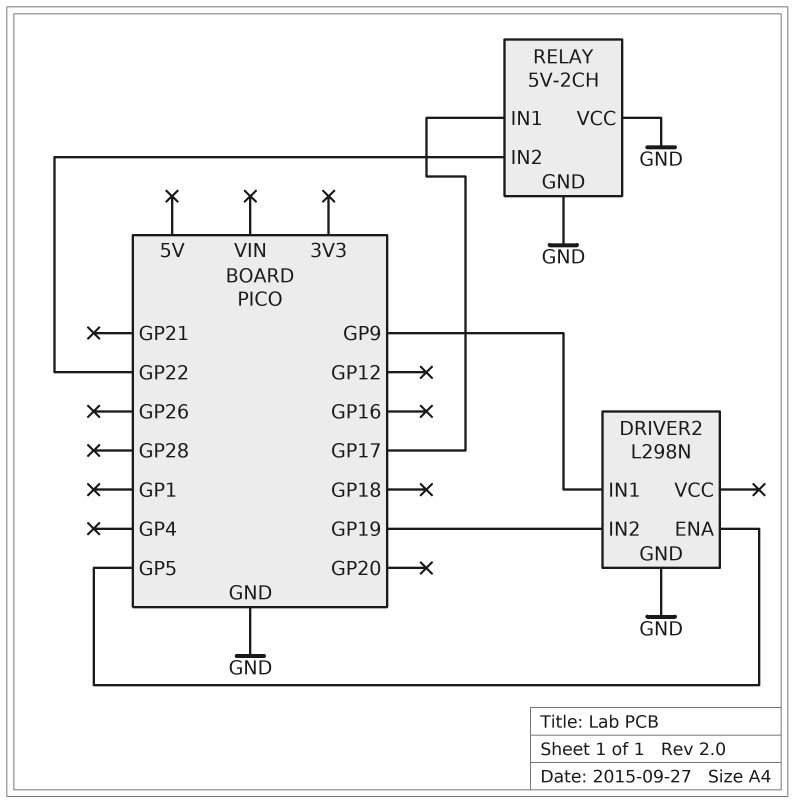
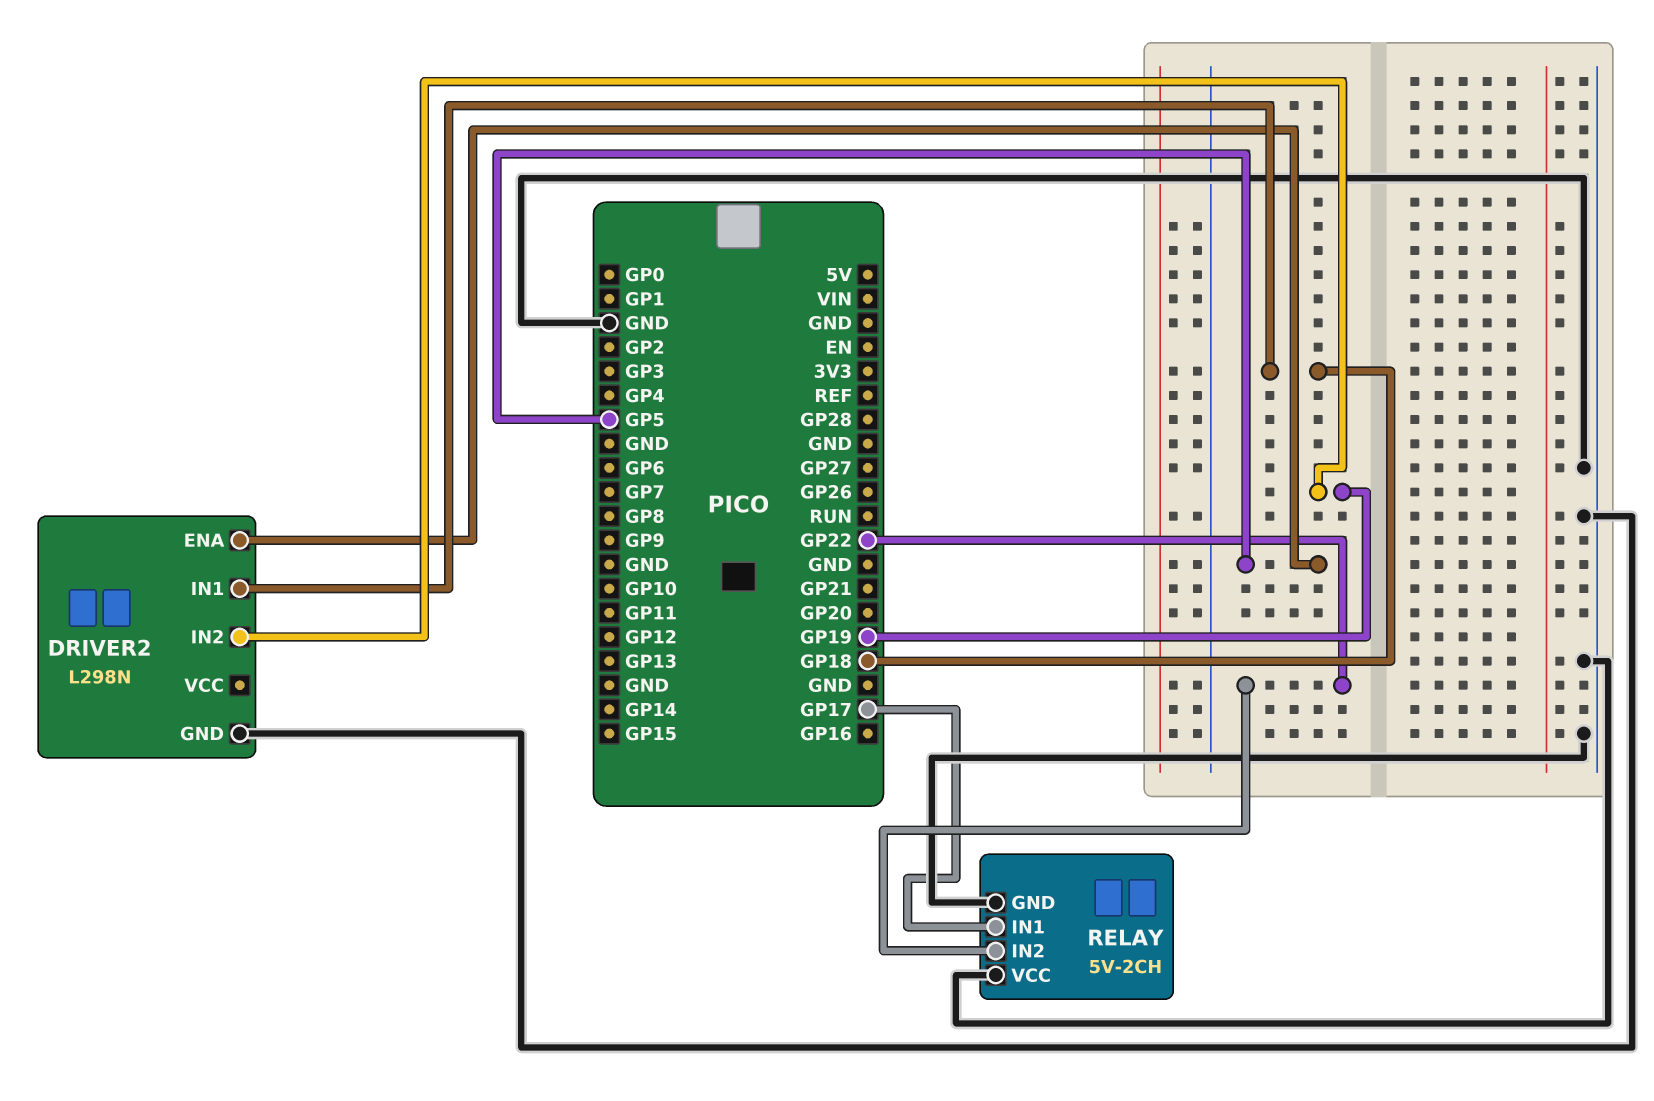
DRIVER2 pin IN1: GP9 -> GP18

